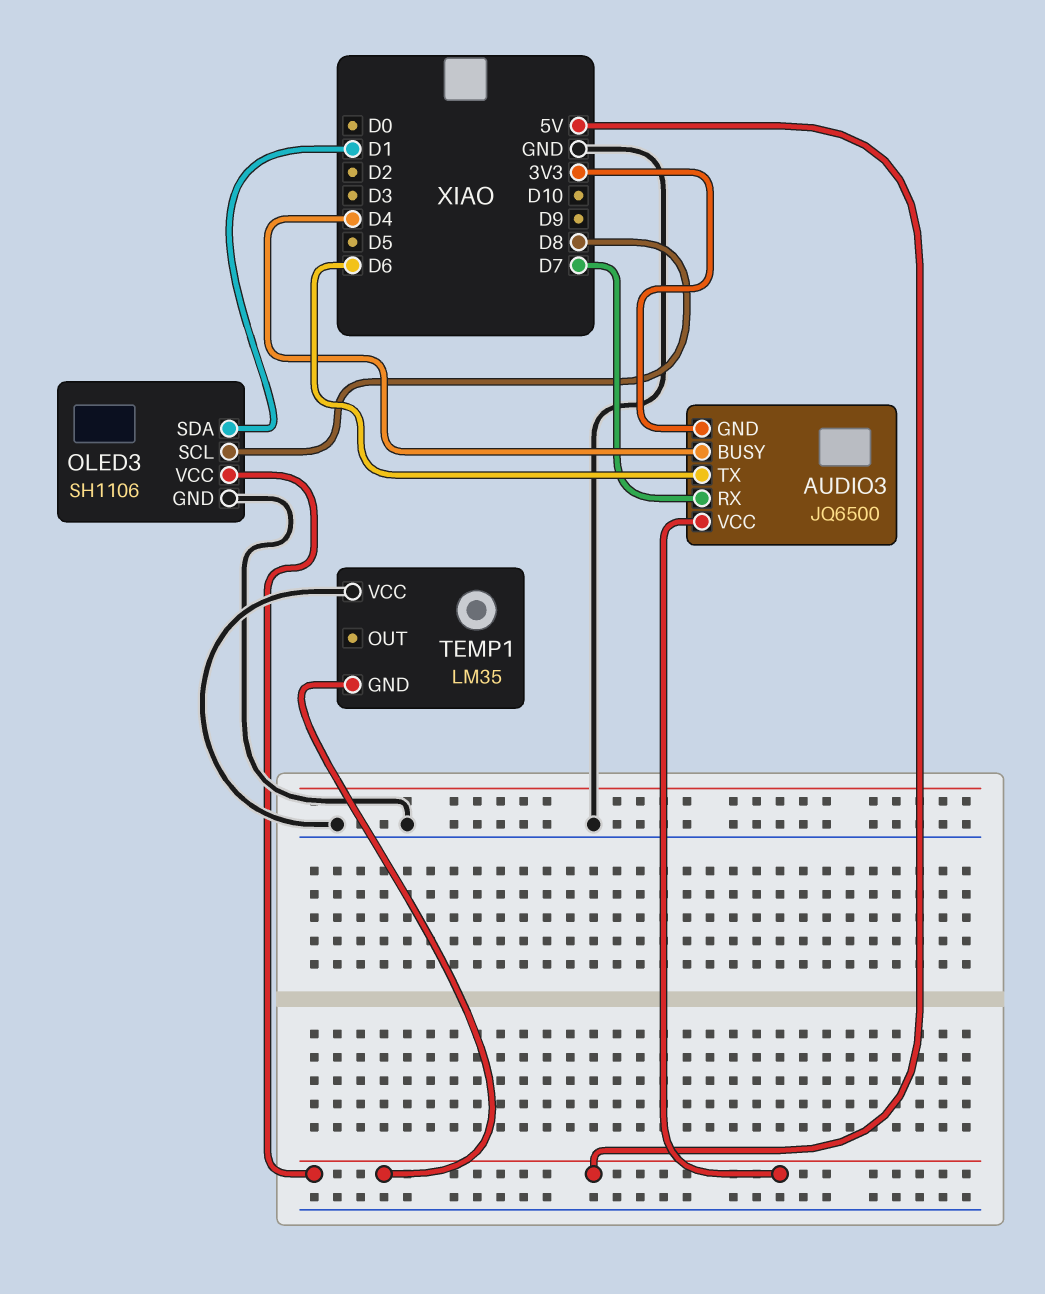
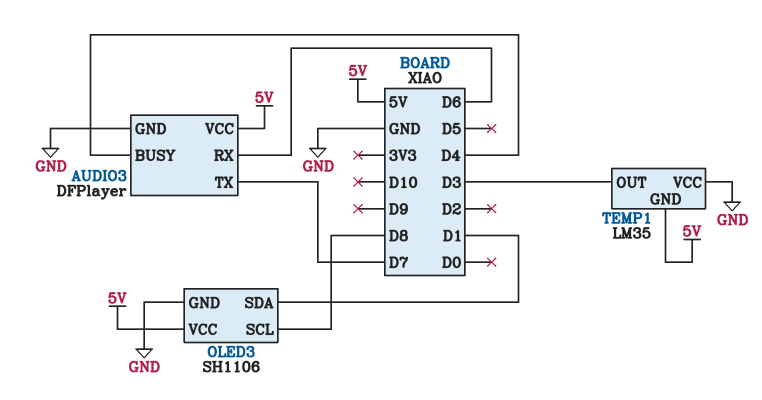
AUDIO3: JQ6500 -> DFPlayer
AUDIO3 pin GND: 3V3 -> GND
AUDIO3 pin RX: D7 -> D6
AUDIO3 pin TX: D6 -> D7
TEMP1 pin OUT: none -> D3

